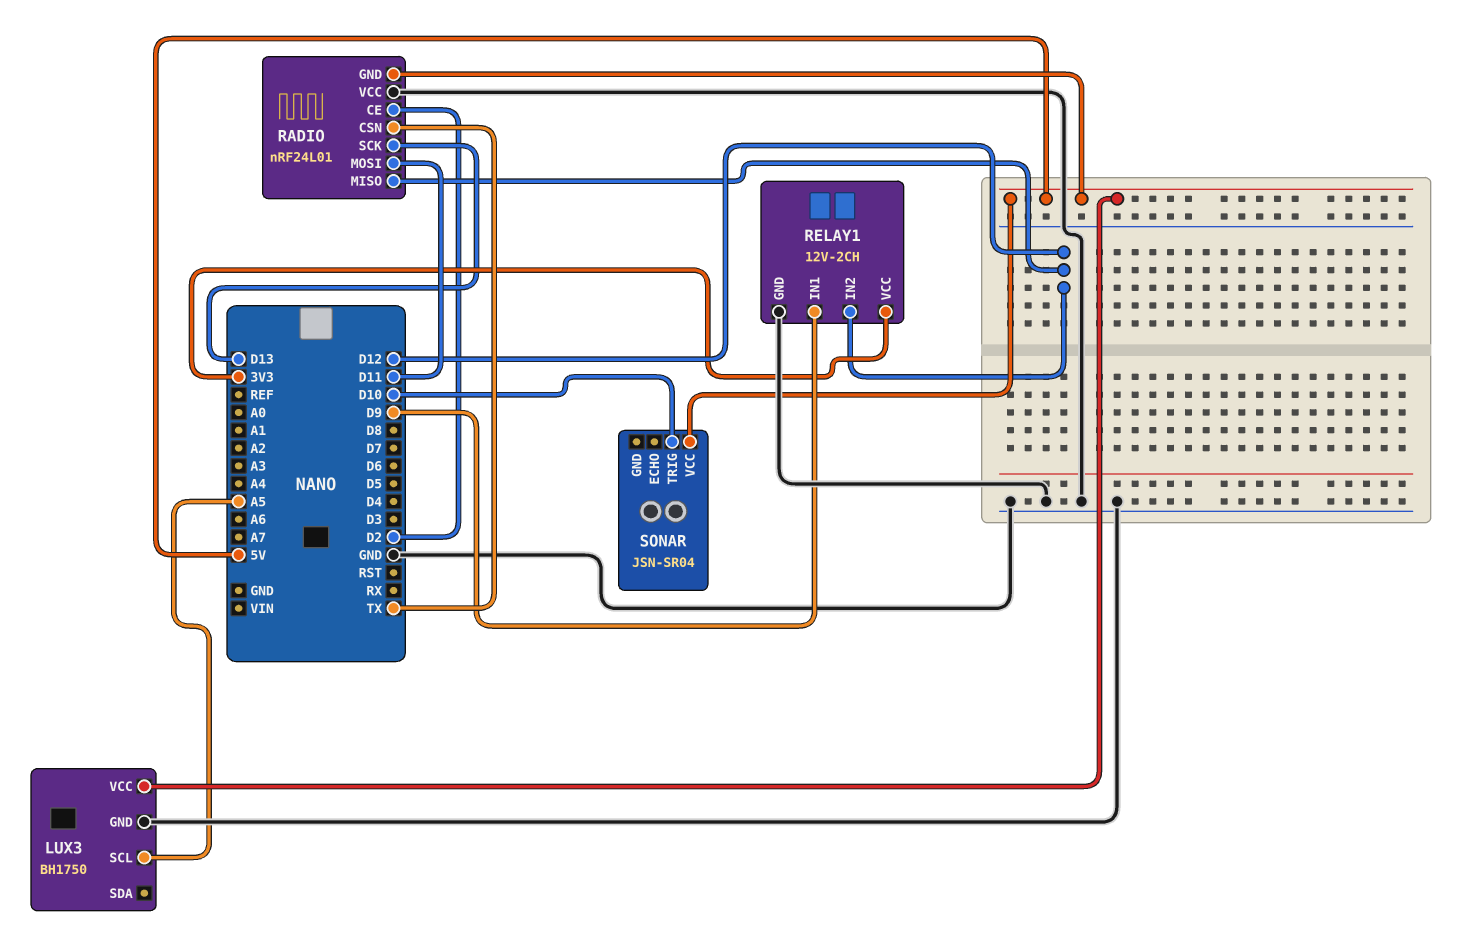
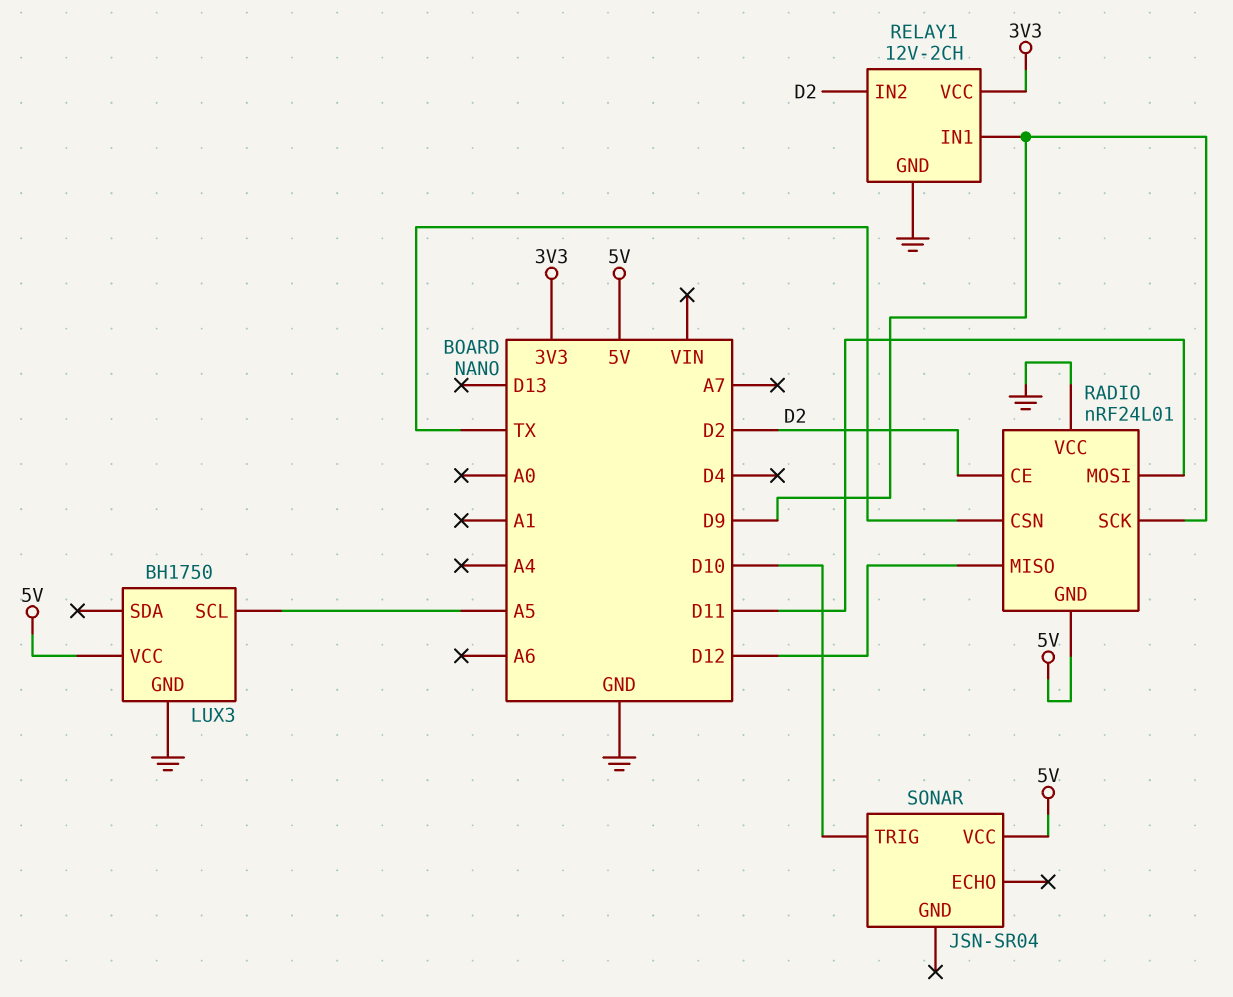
RADIO pin SCK: D13 -> D9
RELAY1 pin IN2: D12 -> D2

